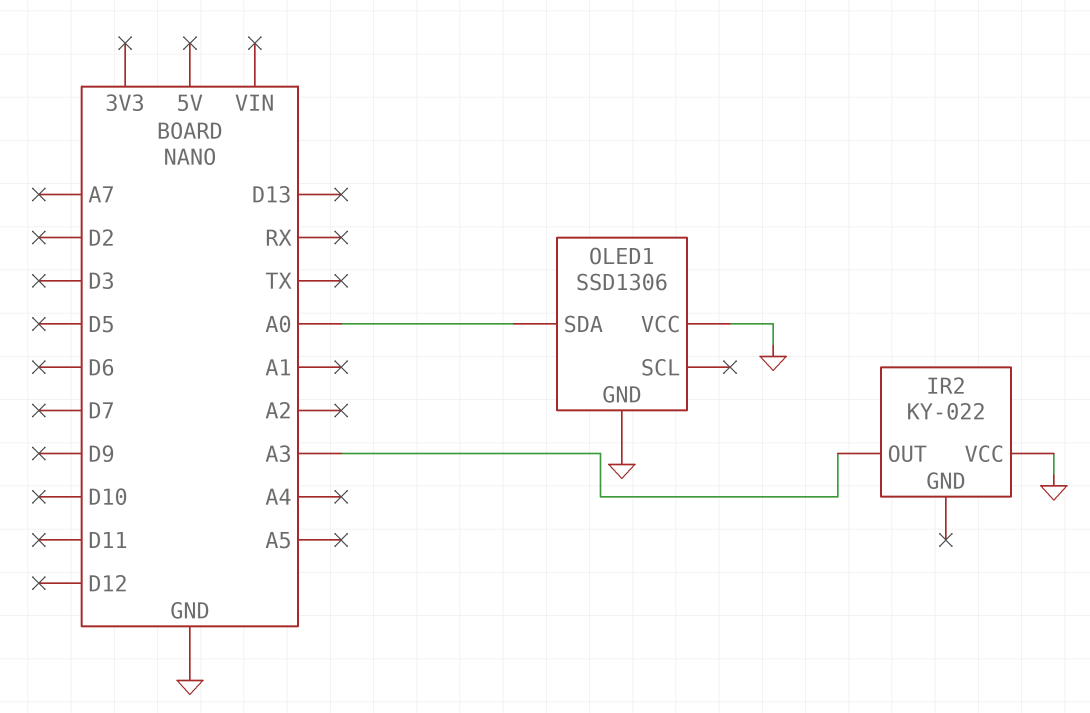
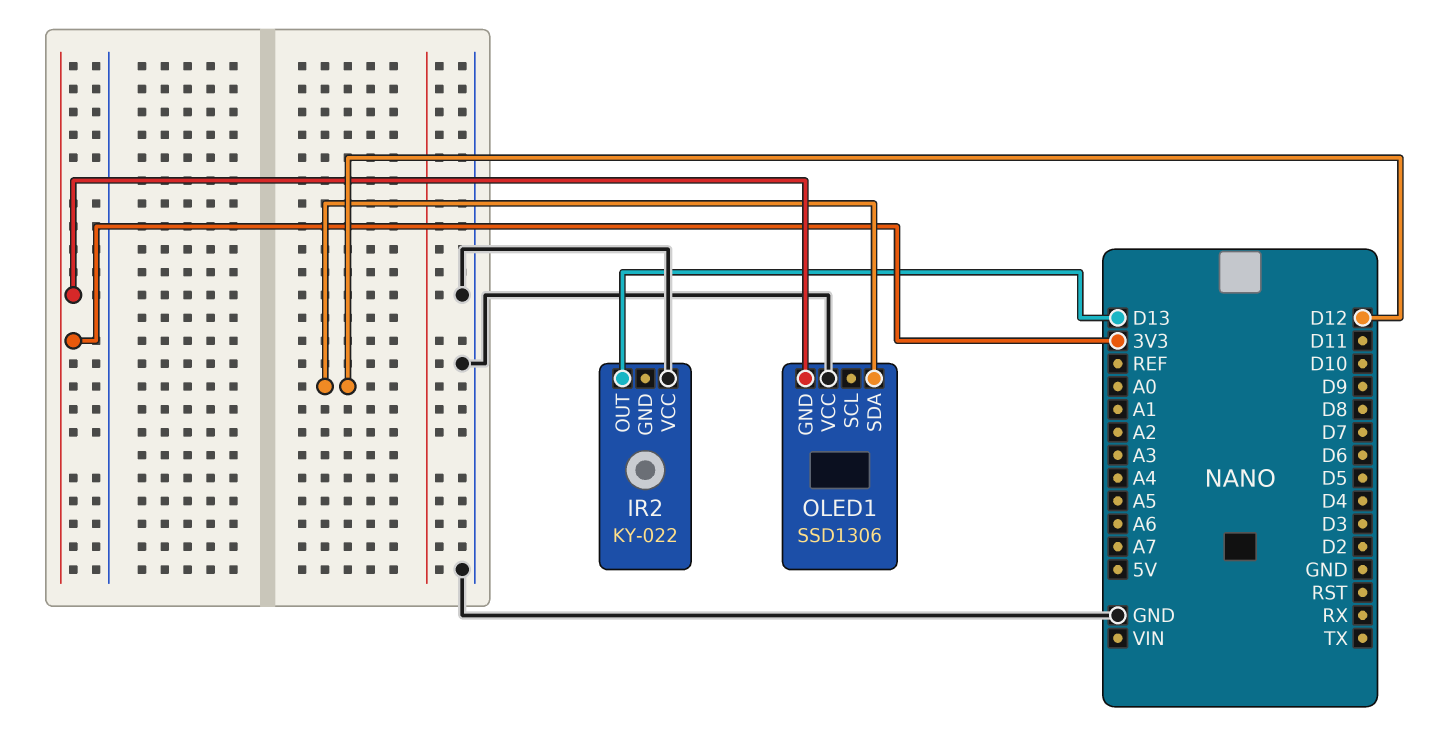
IR2 pin OUT: A3 -> D13
OLED1 pin GND: GND -> 3V3
OLED1 pin SDA: A0 -> D12

